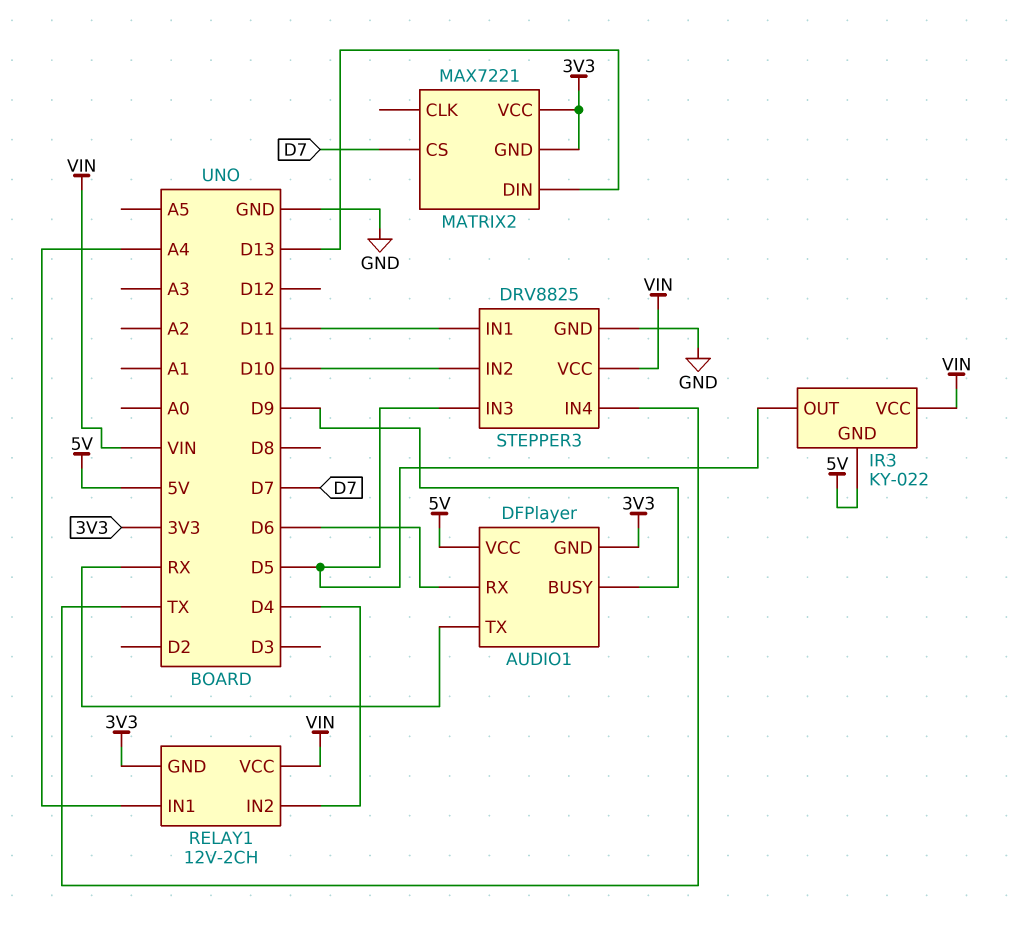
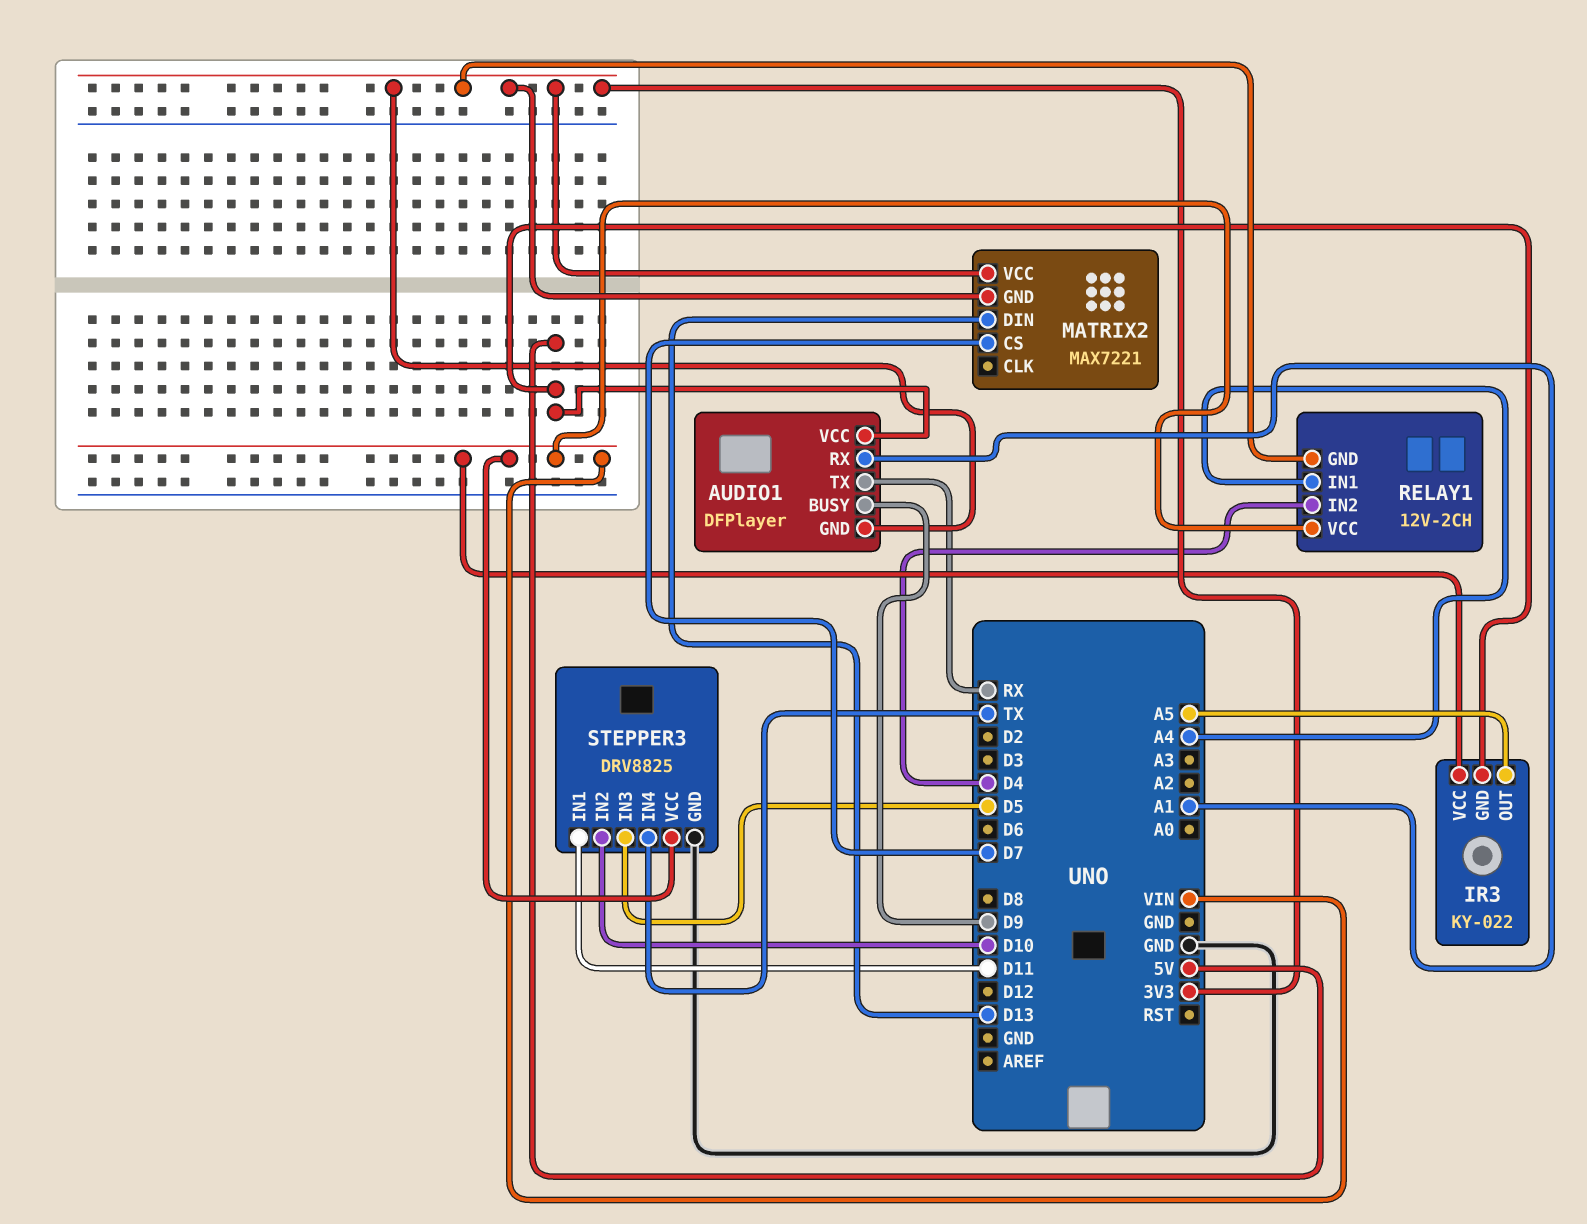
AUDIO1 pin RX: D6 -> A1
IR3 pin OUT: D5 -> A5

